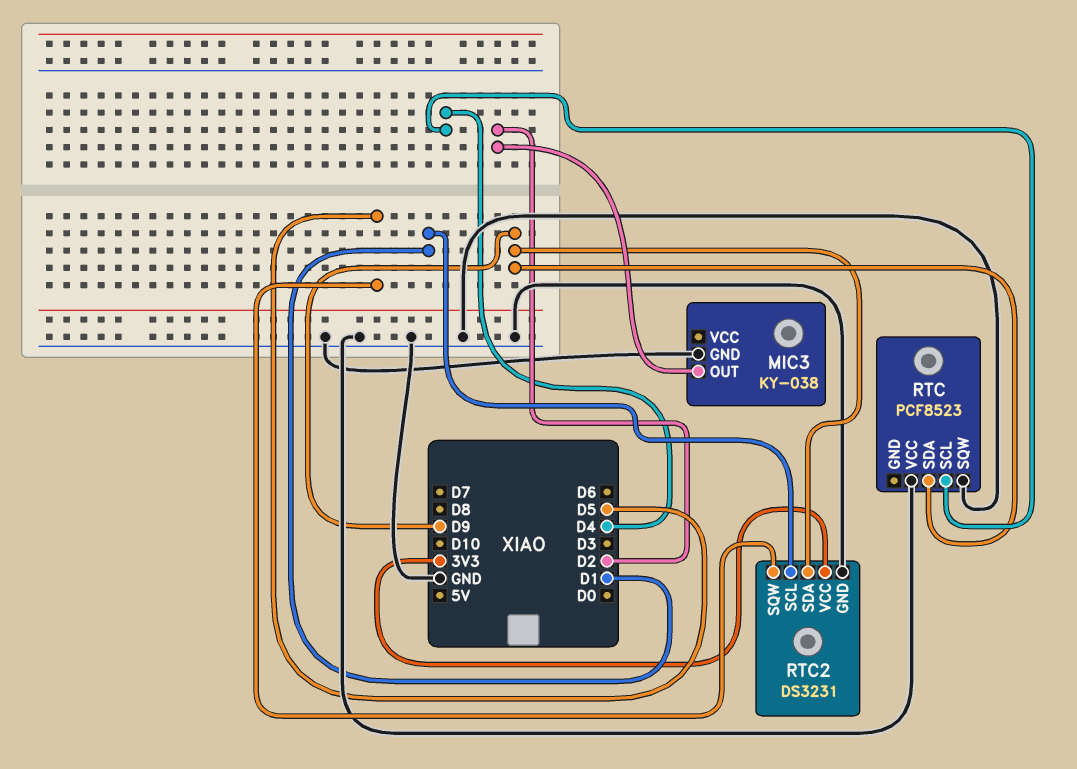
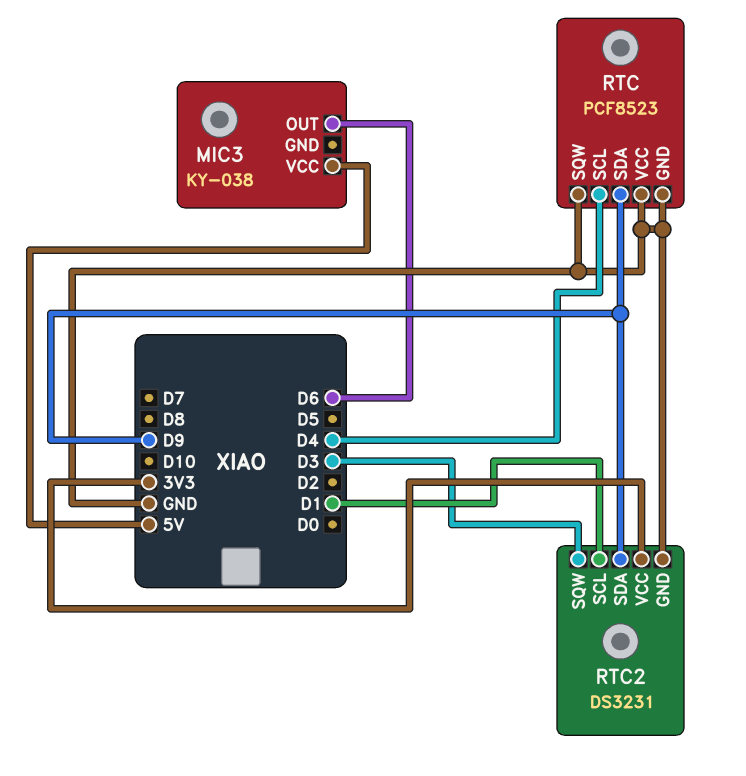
MIC3 pin GND: GND -> none
MIC3 pin OUT: D2 -> D6
MIC3 pin VCC: none -> 5V
RTC pin GND: none -> GND
RTC2 pin SQW: D5 -> D3

